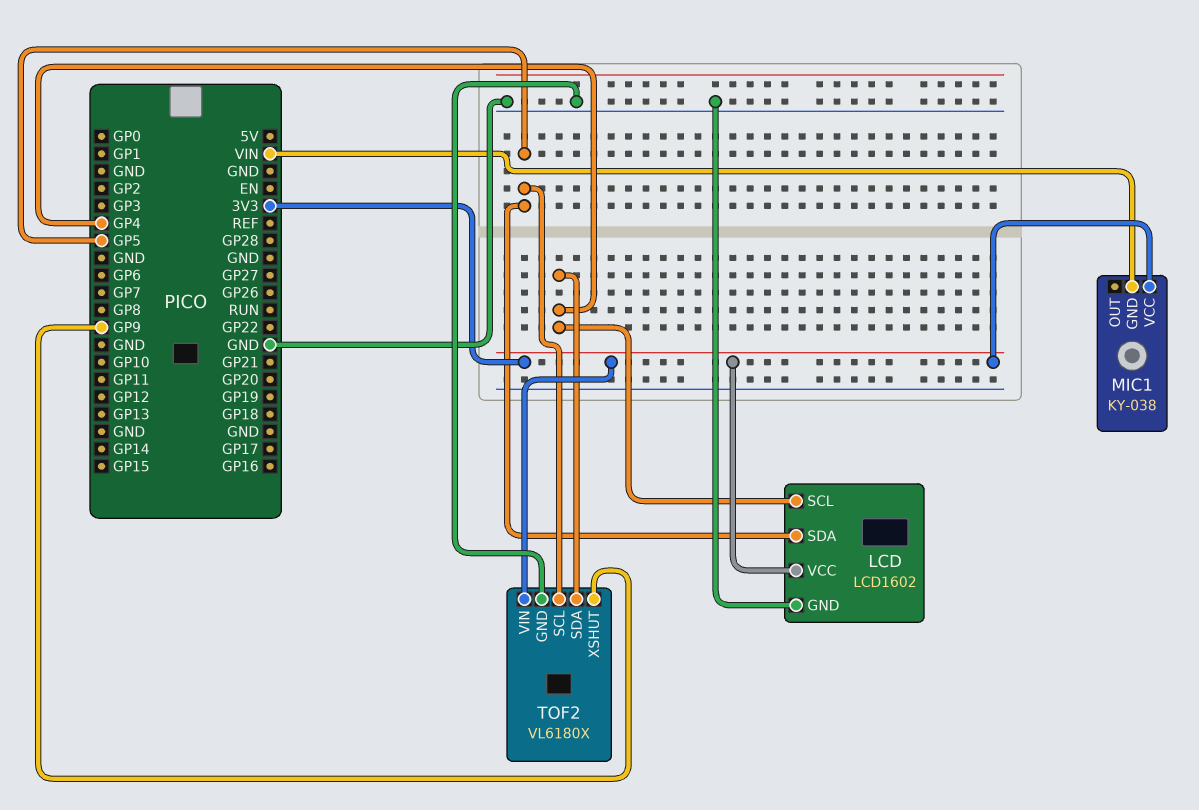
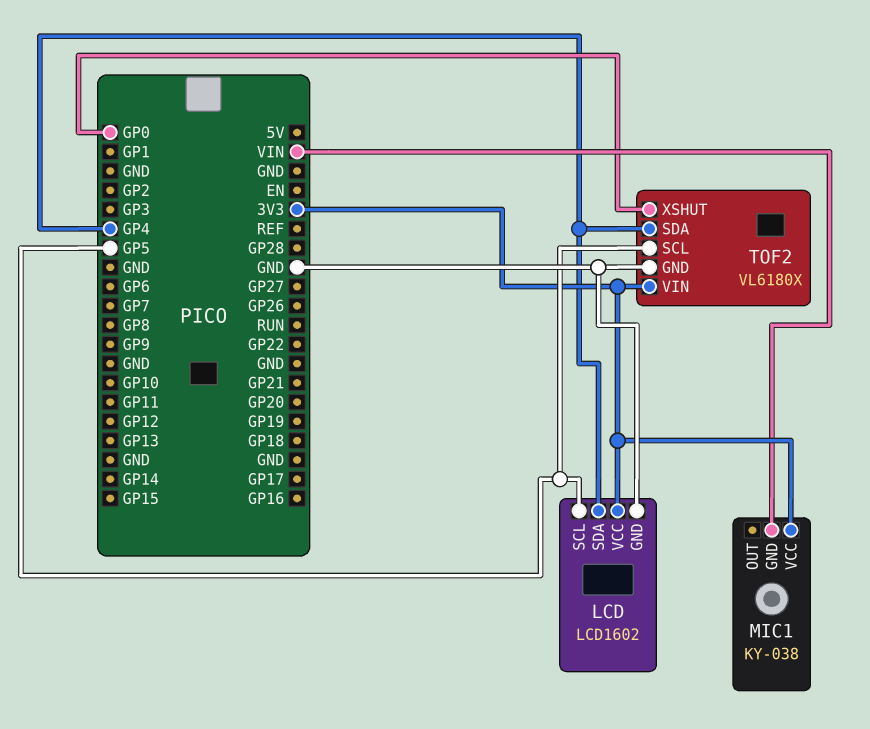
LCD pin SCL: GP4 -> GP5
LCD pin SDA: GP5 -> GP4
TOF2 pin XSHUT: GP9 -> GP0

